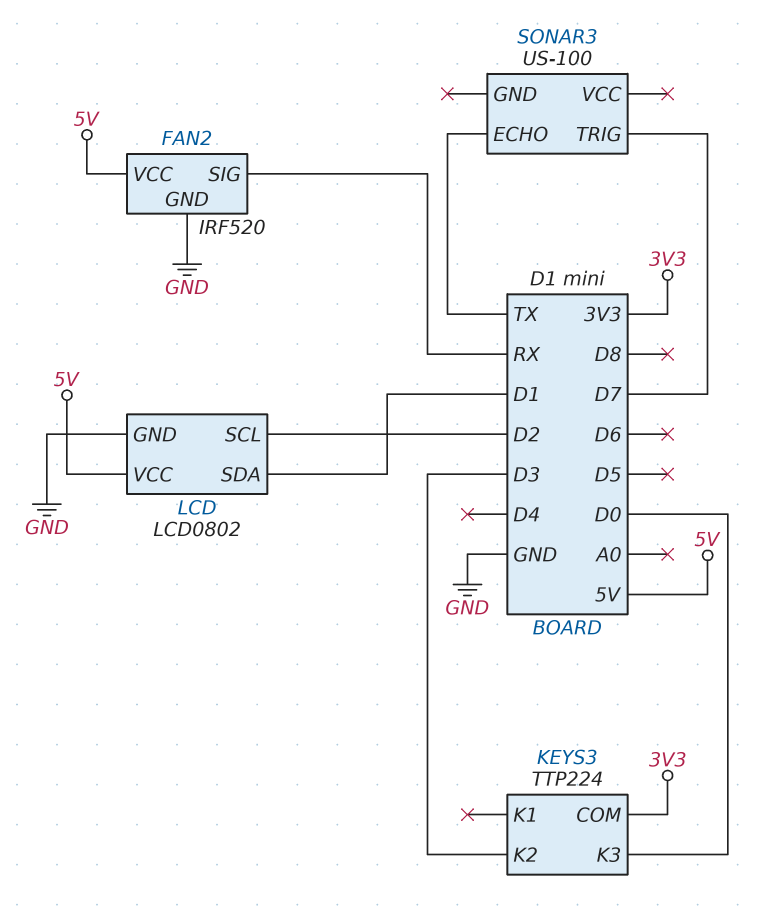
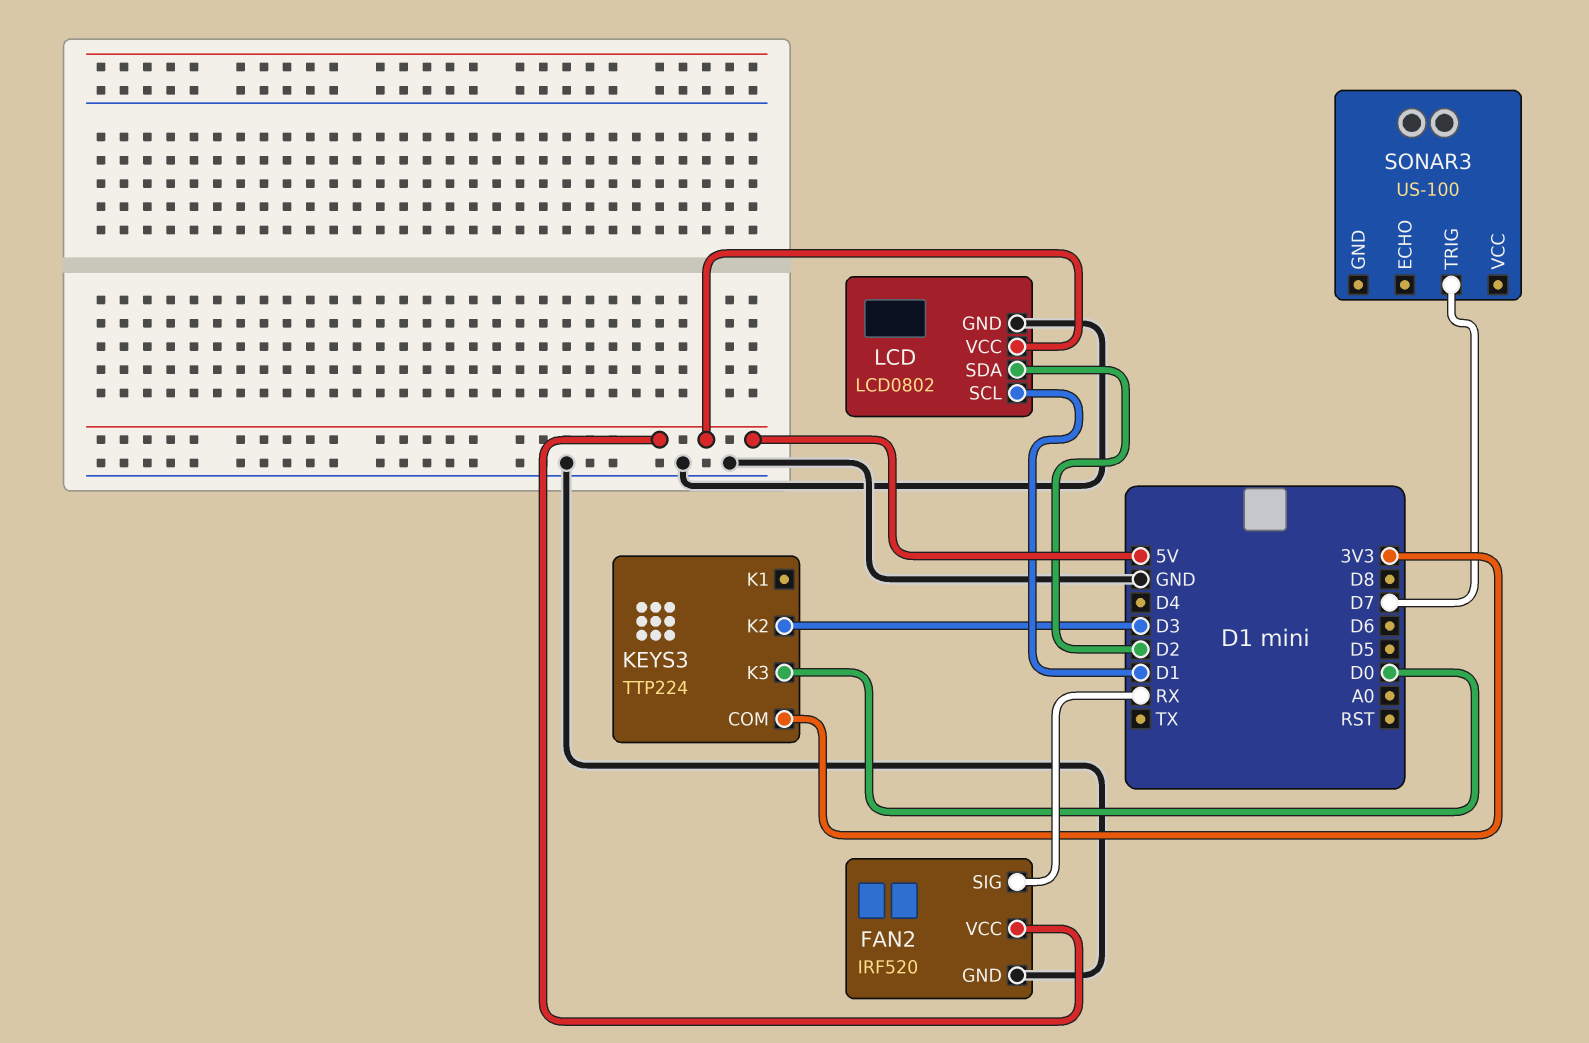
LCD pin SCL: D2 -> D1
LCD pin SDA: D1 -> D2
SONAR3 pin ECHO: TX -> none

